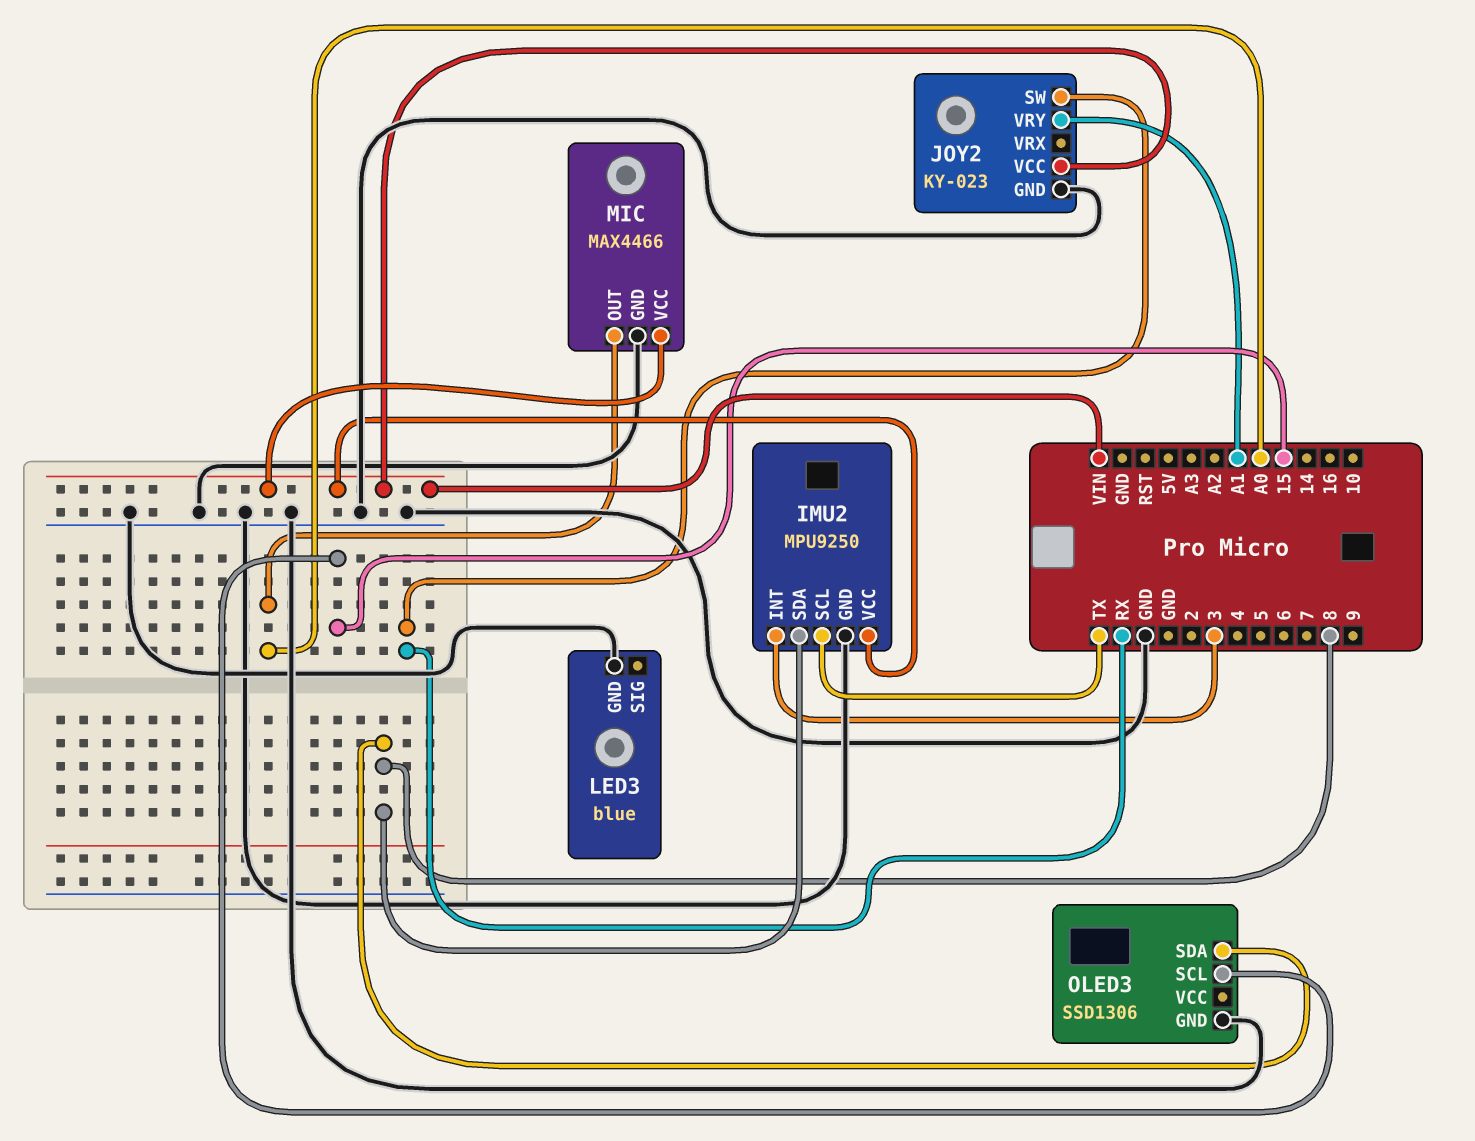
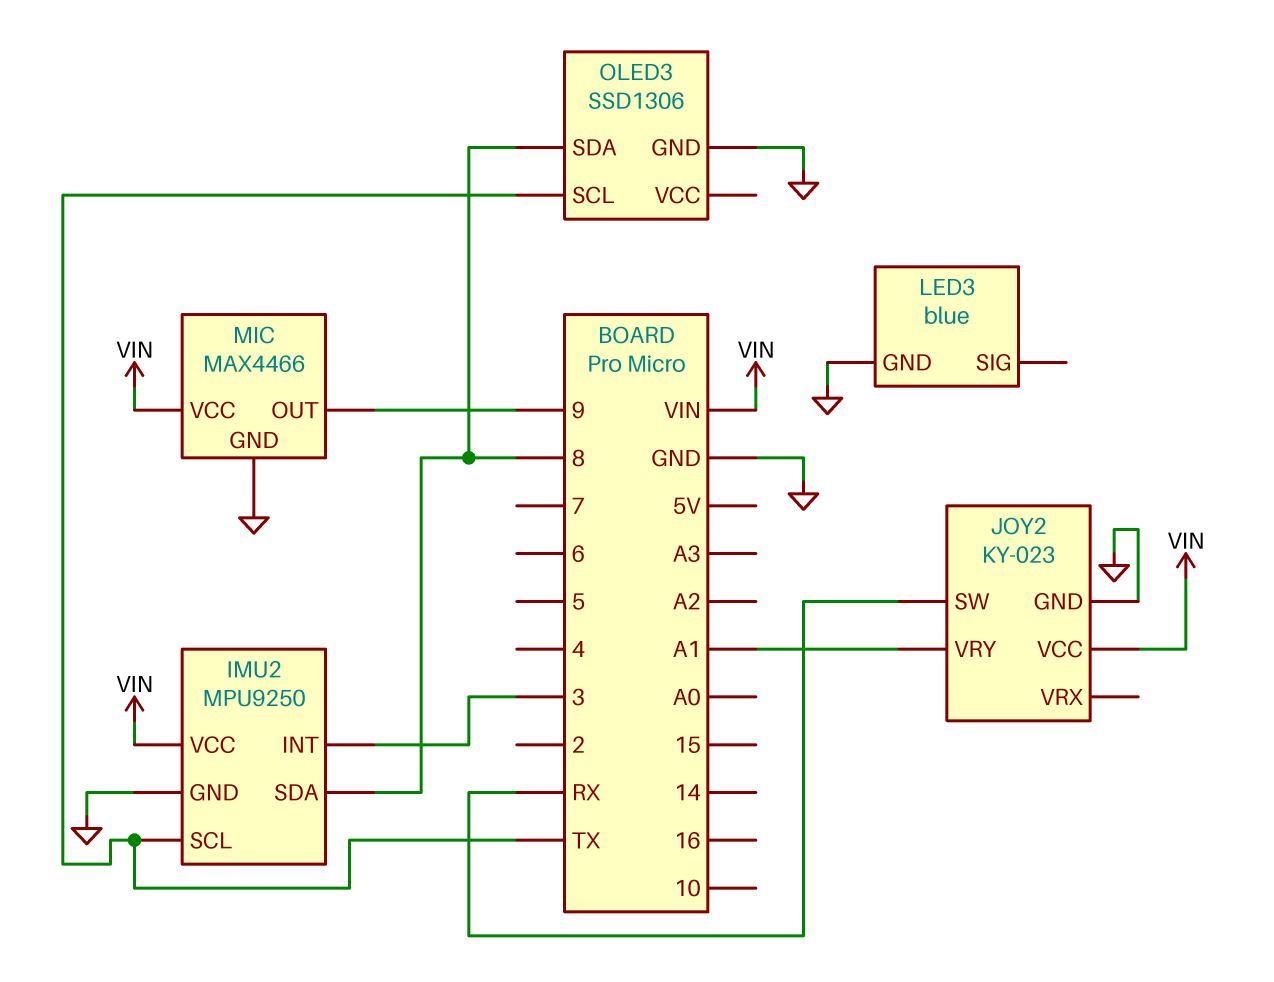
MIC pin OUT: A0 -> 9
OLED3 pin SCL: 15 -> TX

